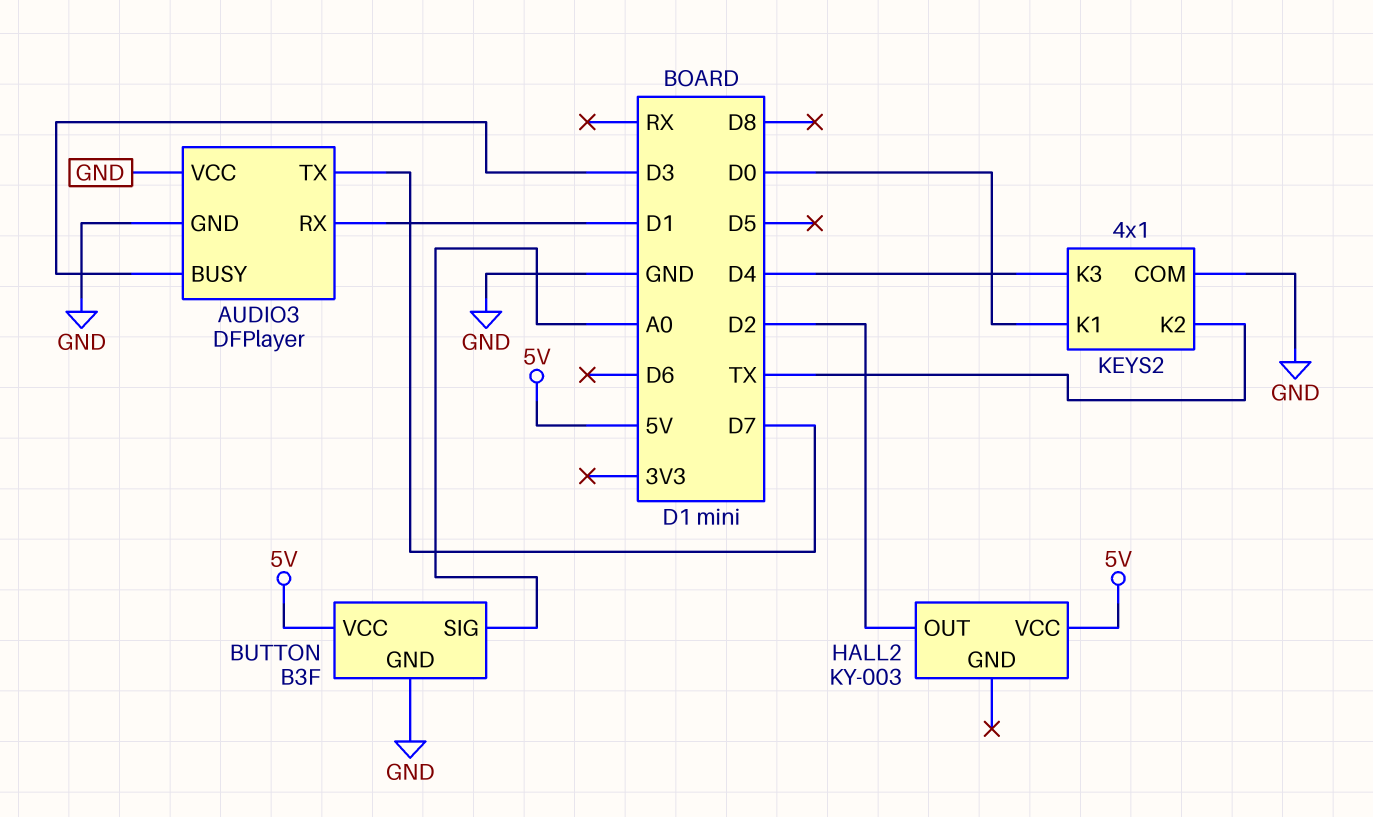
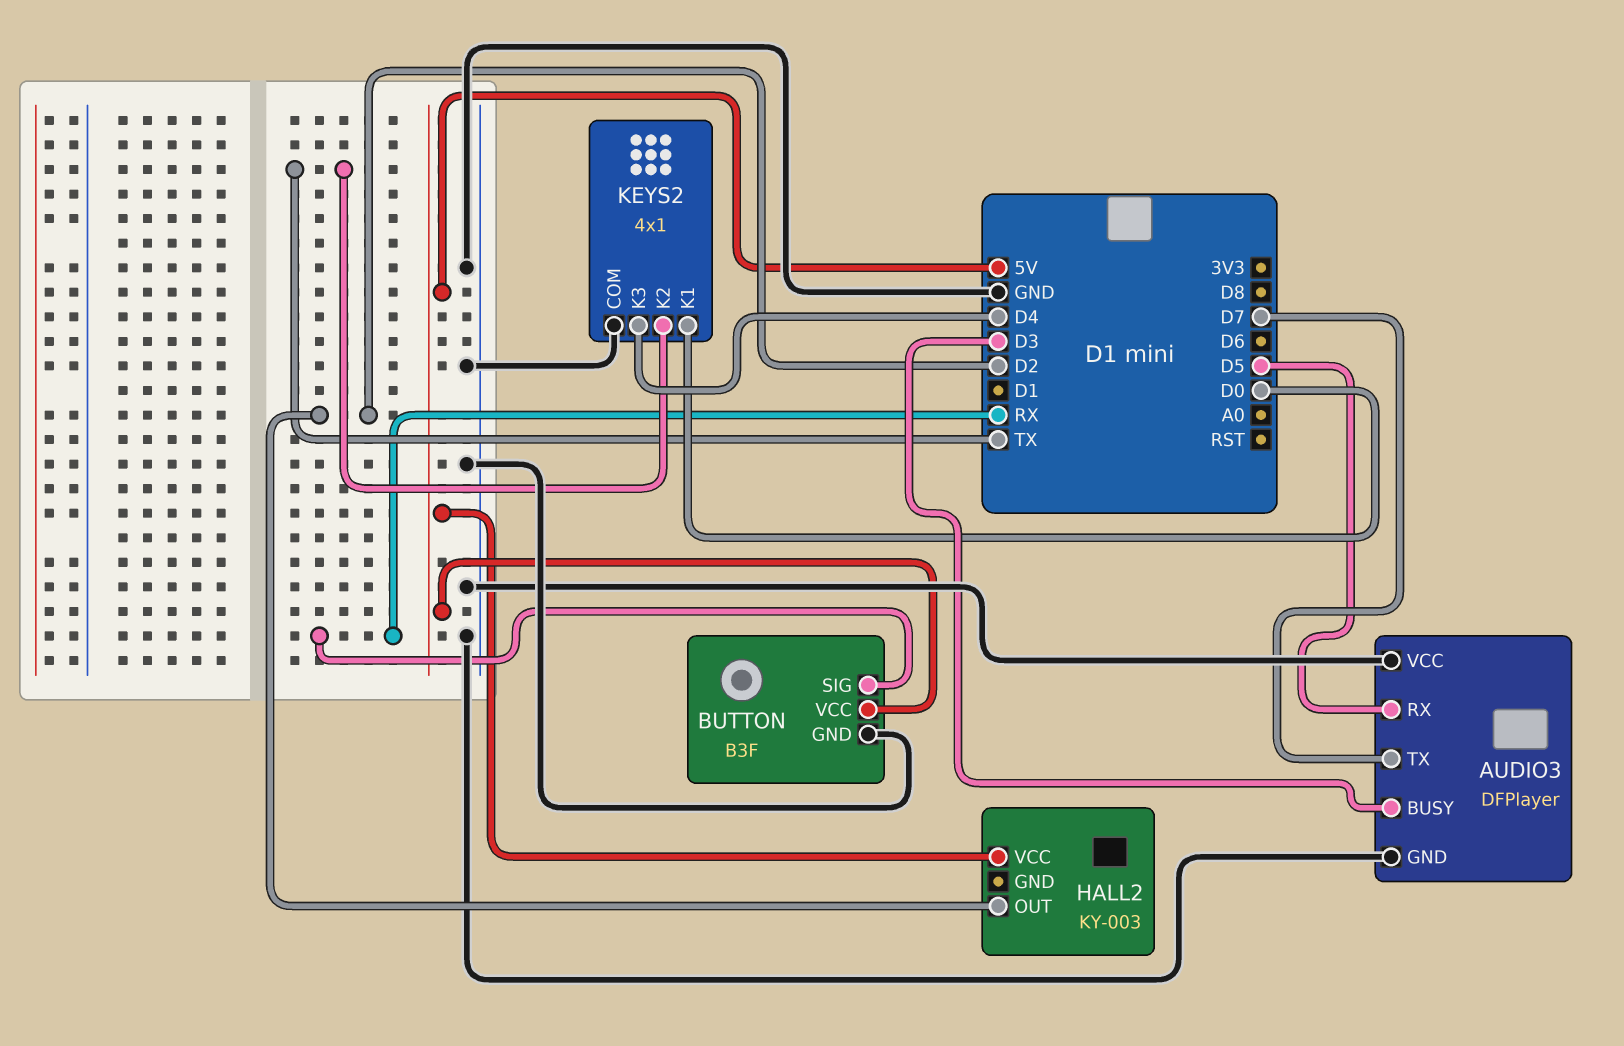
AUDIO3 pin RX: D1 -> D5
BUTTON pin SIG: A0 -> RX

